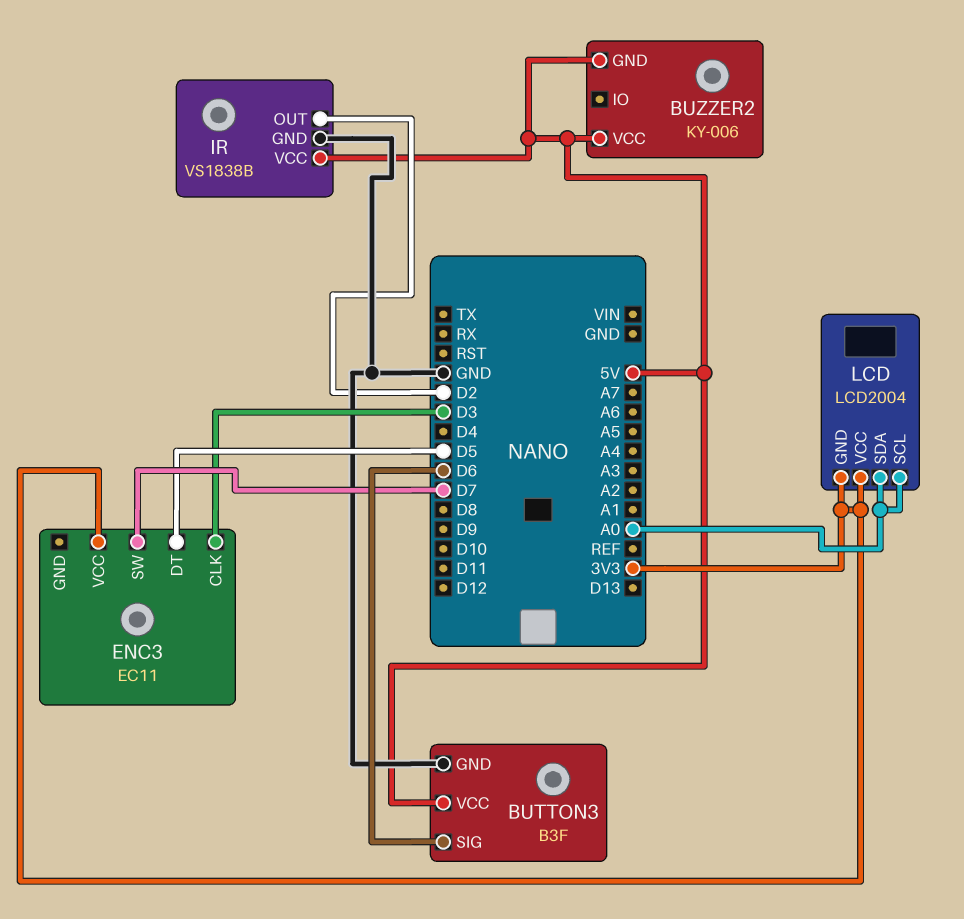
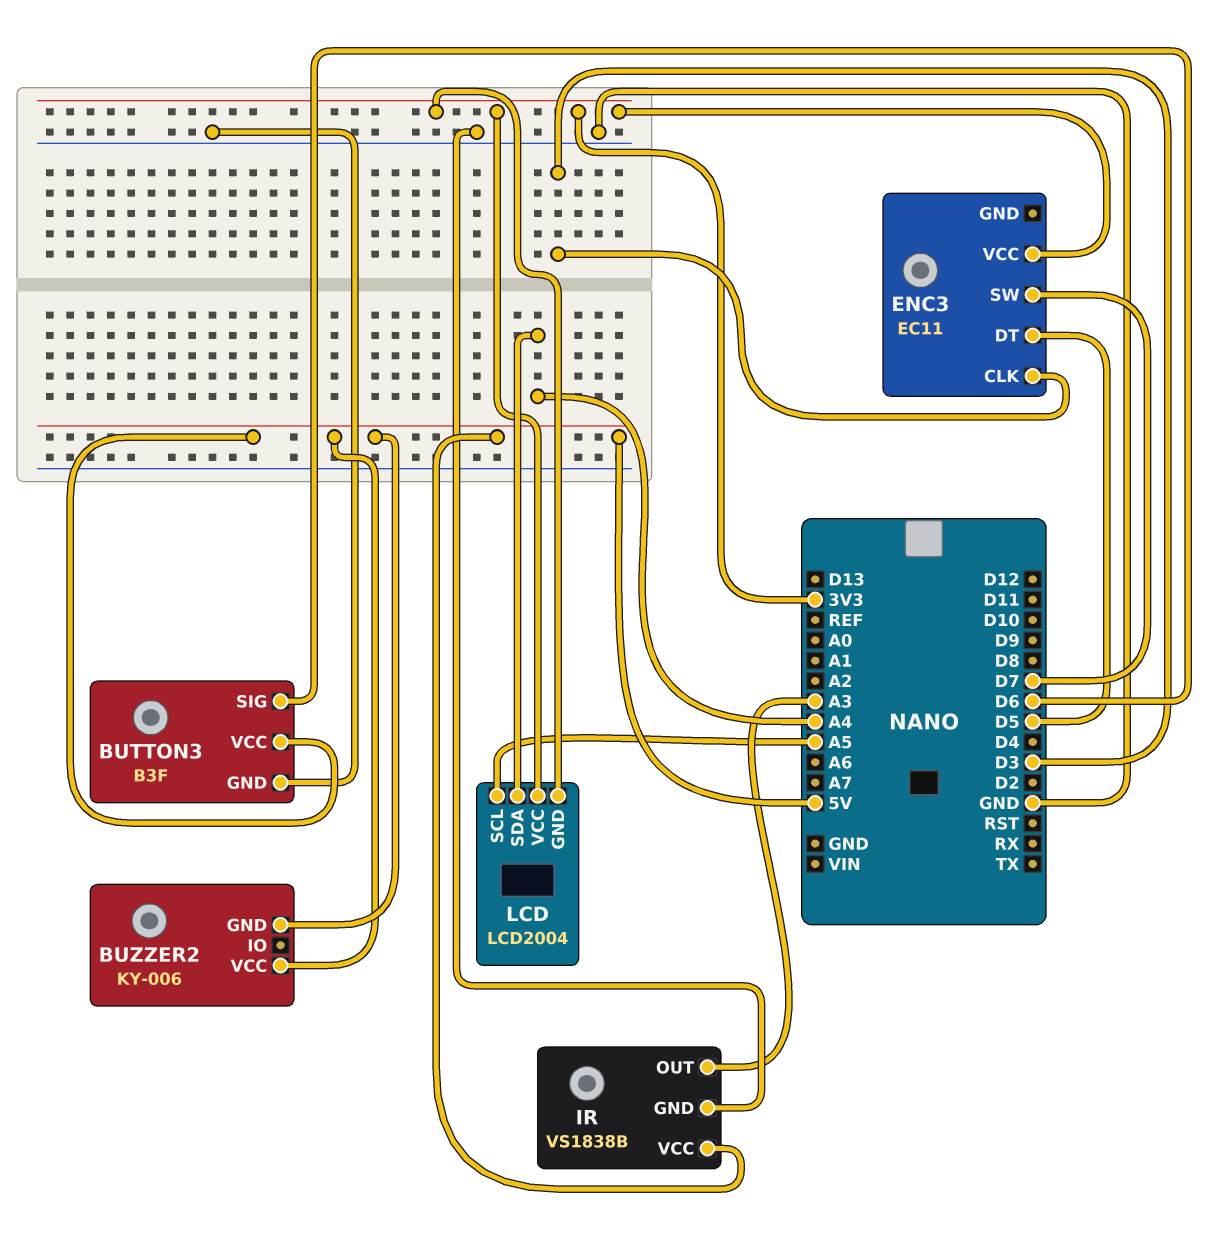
IR pin OUT: D2 -> A3
LCD pin SCL: A0 -> A5
LCD pin SDA: A0 -> A4

